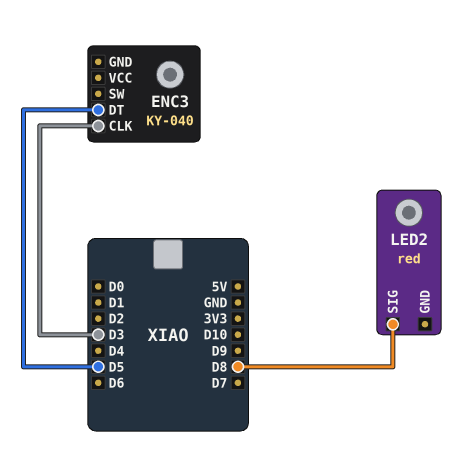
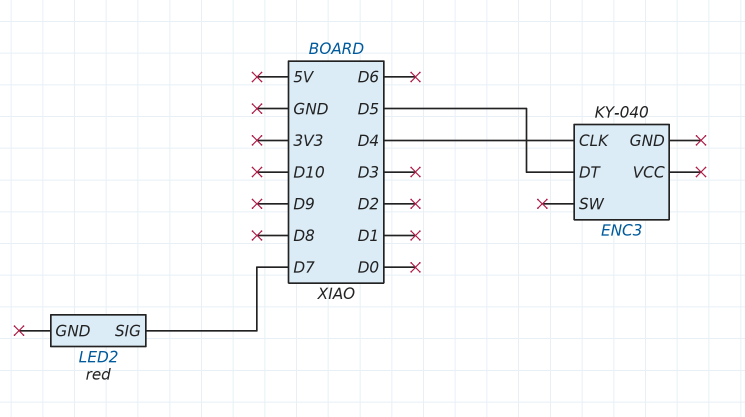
ENC3 pin CLK: D3 -> D4
LED2 pin SIG: D8 -> D7

